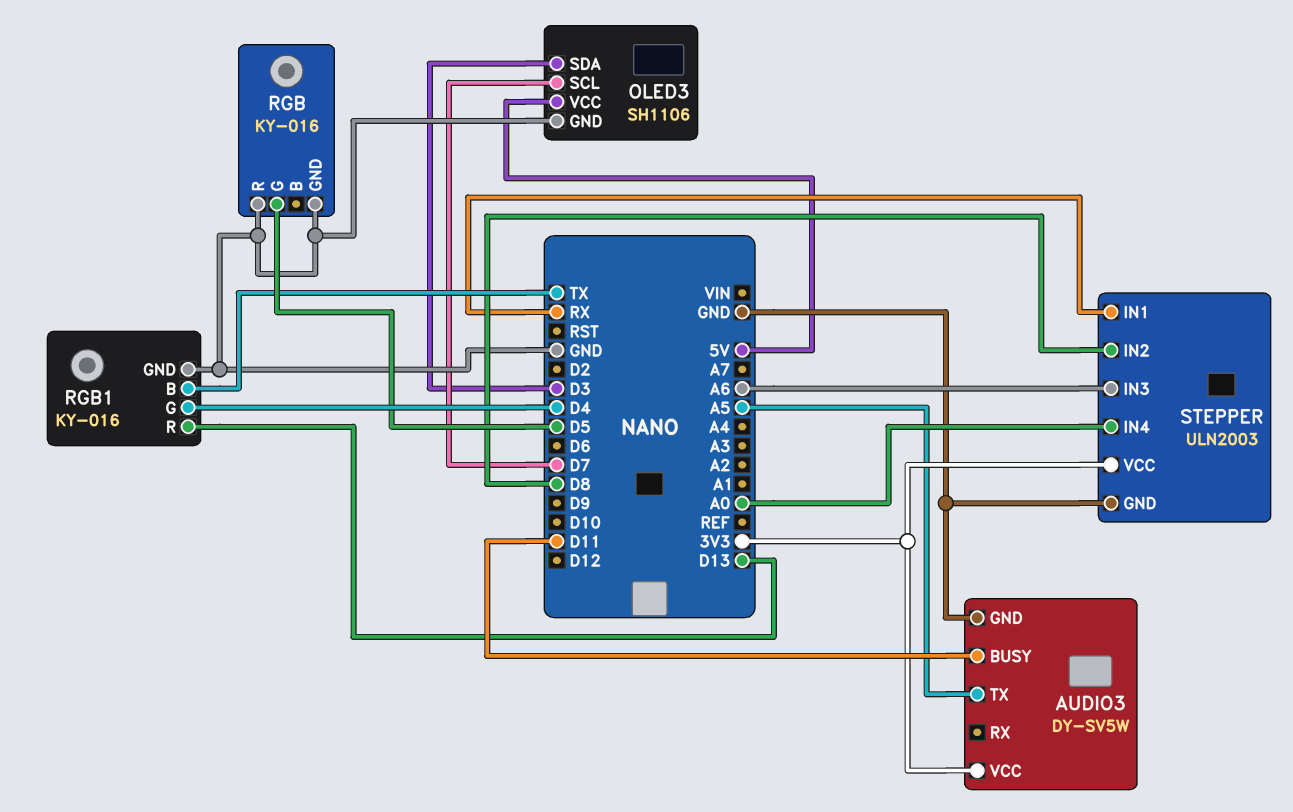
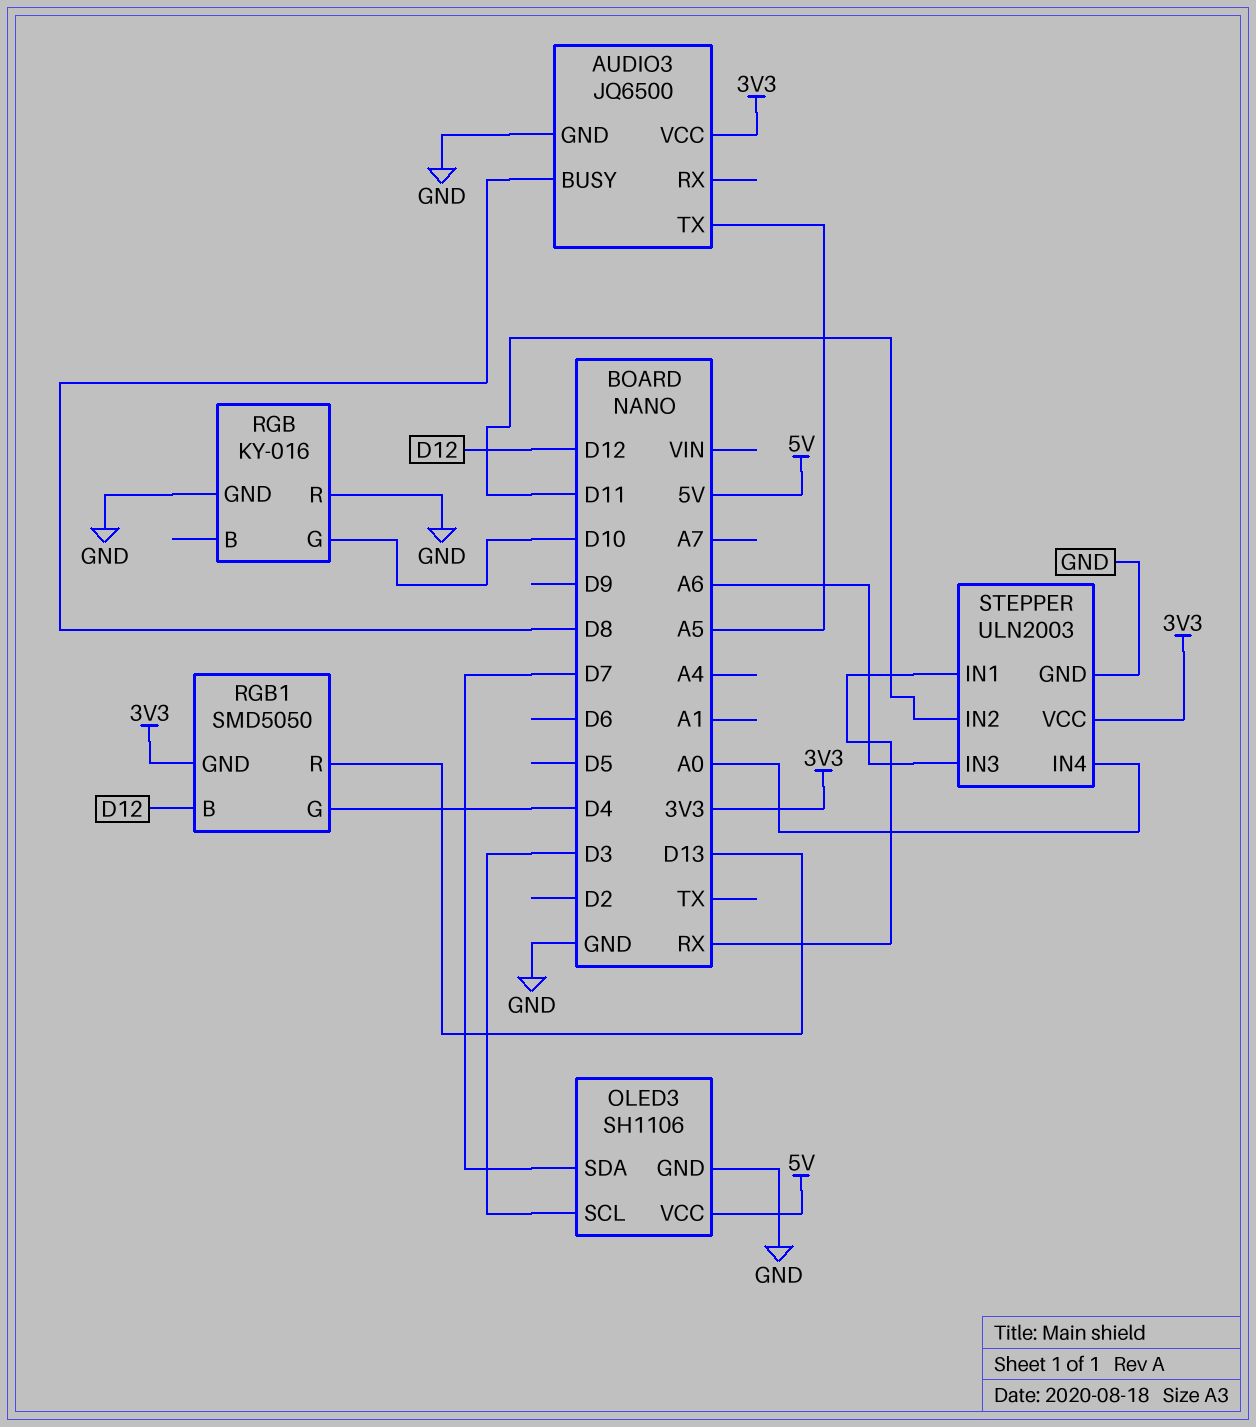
AUDIO3: DY-SV5W -> JQ6500
AUDIO3 pin BUSY: D11 -> D8
OLED3 pin SCL: D7 -> D3
OLED3 pin SDA: D3 -> D7
RGB pin G: D5 -> D10
RGB1: KY-016 -> SMD5050
RGB1 pin B: TX -> D12
RGB1 pin GND: GND -> 3V3
STEPPER pin IN2: D8 -> D11

